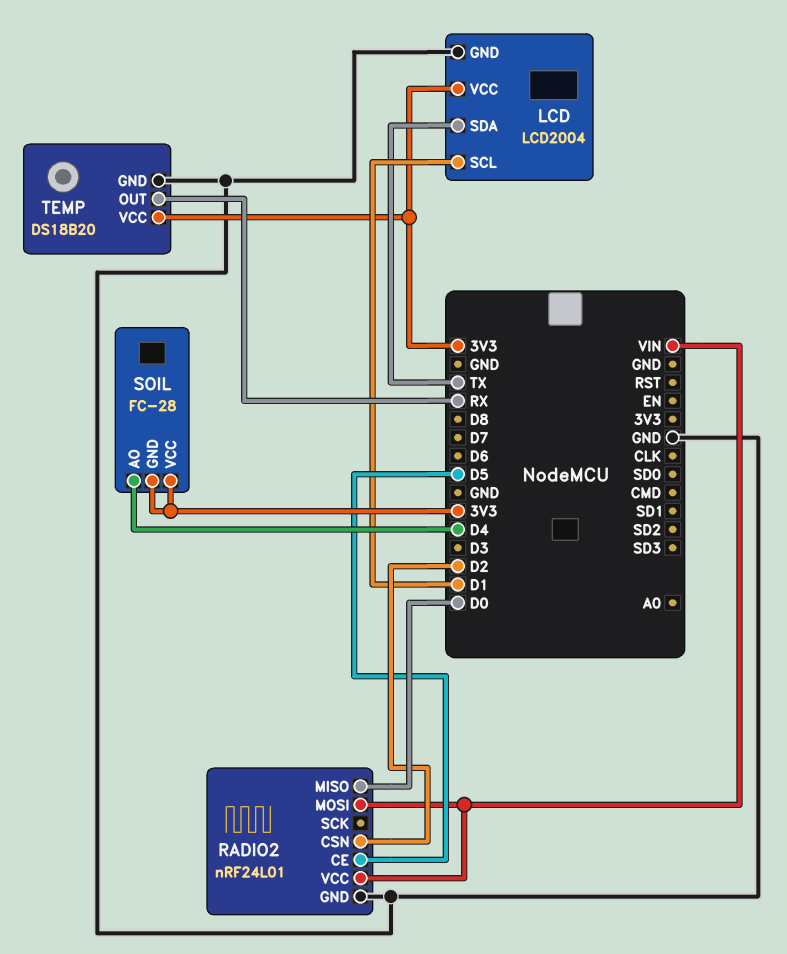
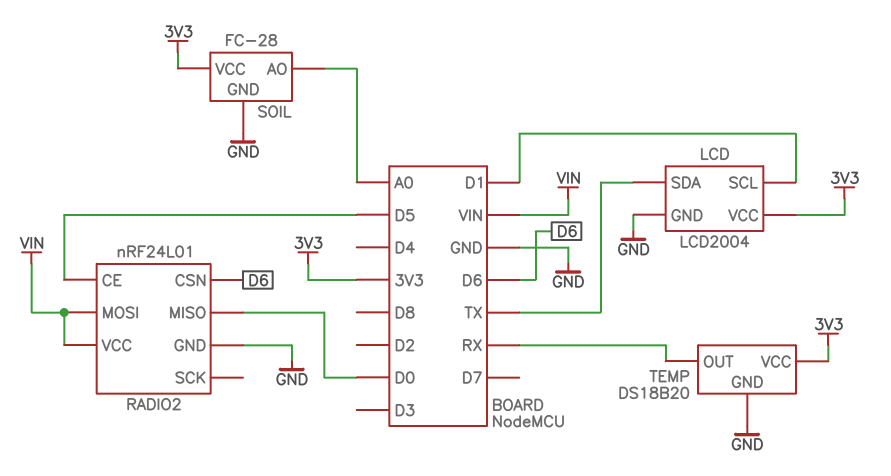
RADIO2 pin CSN: D2 -> D6
SOIL pin AO: D4 -> A0
SOIL pin GND: 3V3 -> GND

